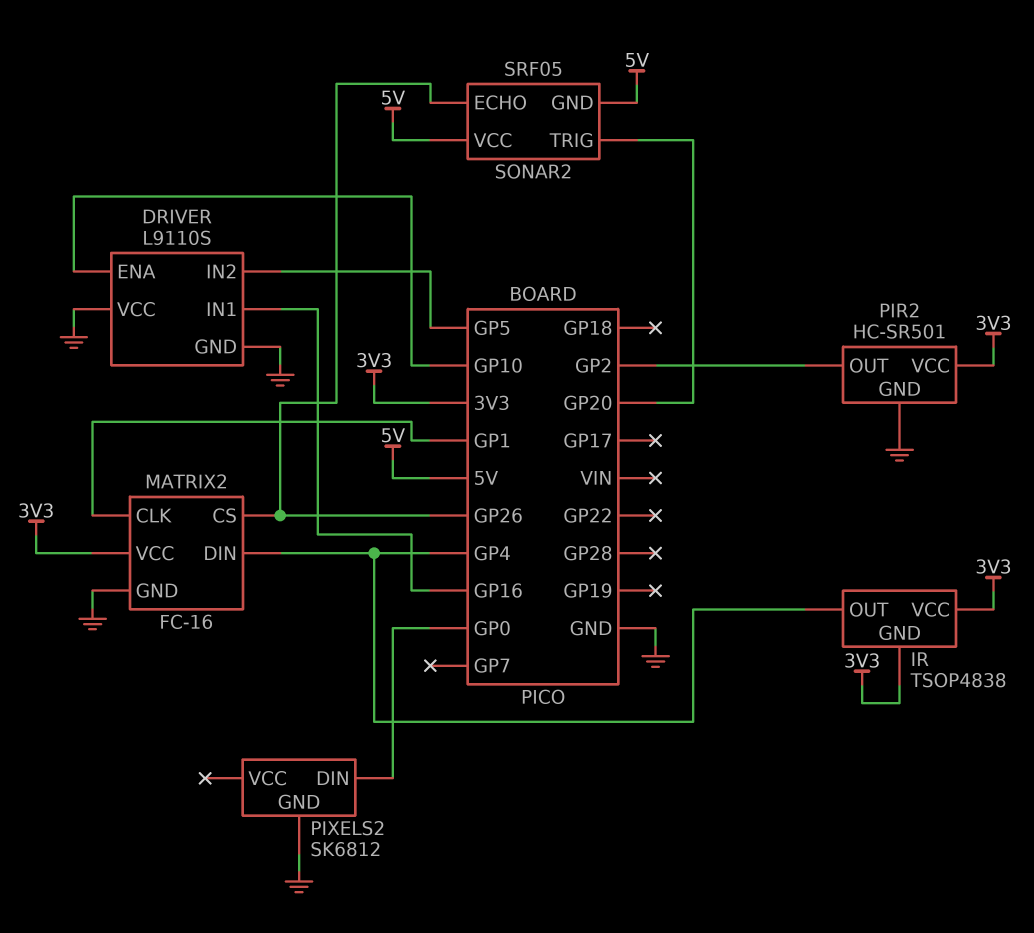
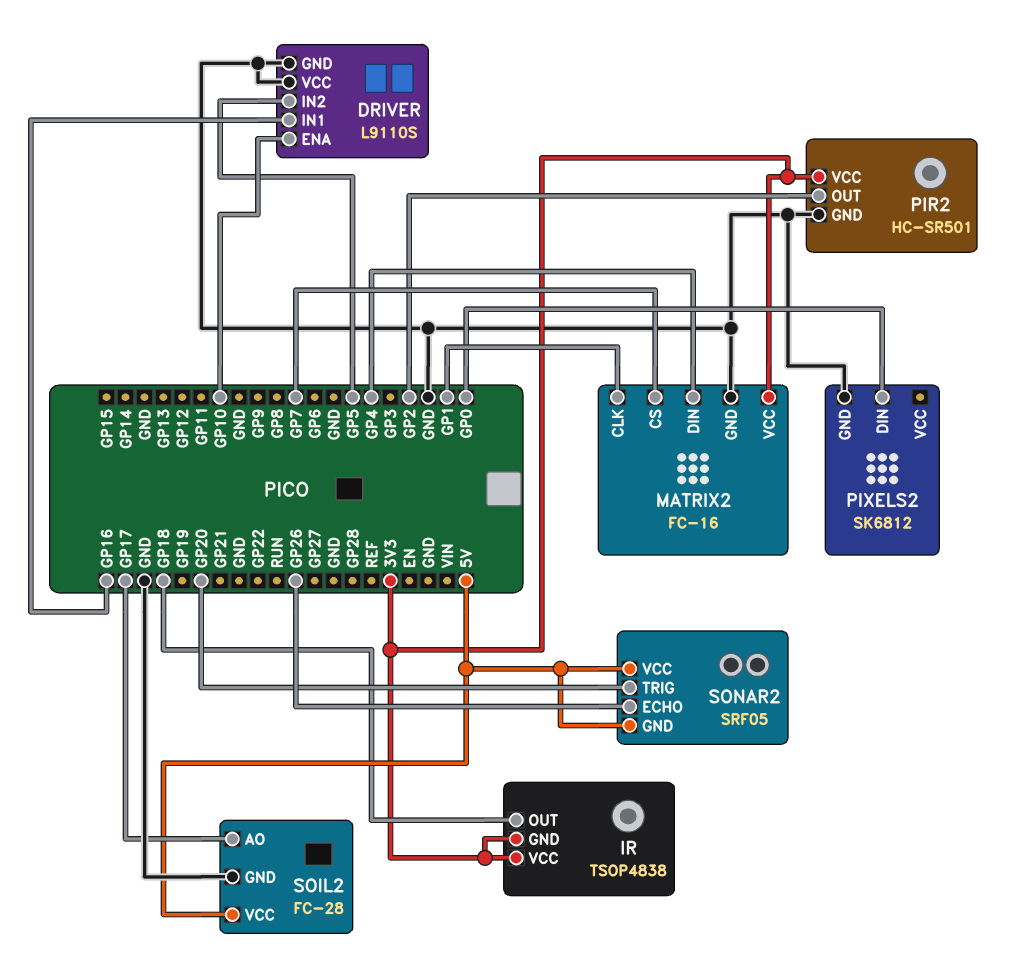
IR pin OUT: GP4 -> GP18
MATRIX2 pin CS: GP26 -> GP7
SOIL2: none -> FC-28
SOIL2 pin AO: none -> GP17
SOIL2 pin GND: none -> GND
SOIL2 pin VCC: none -> 5V

